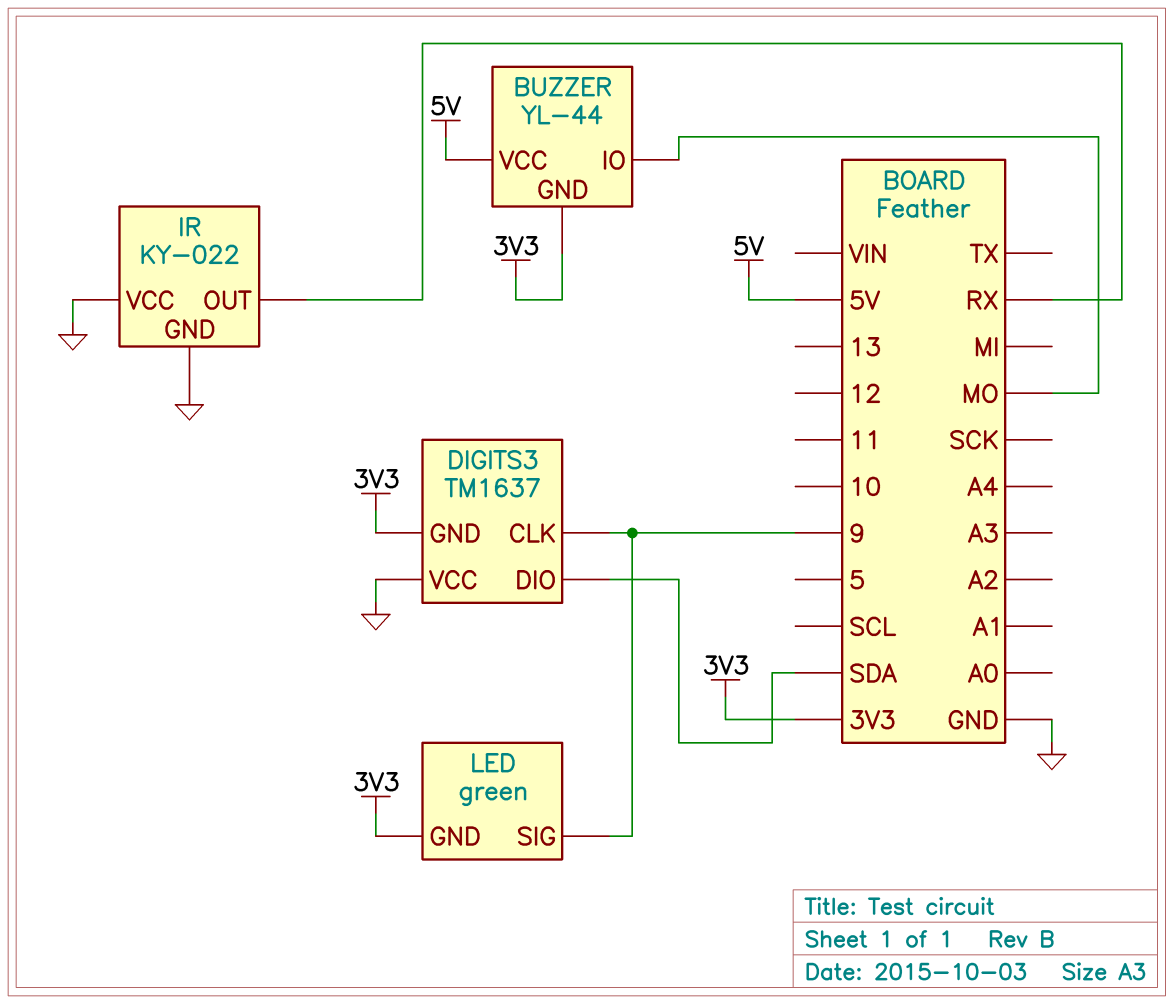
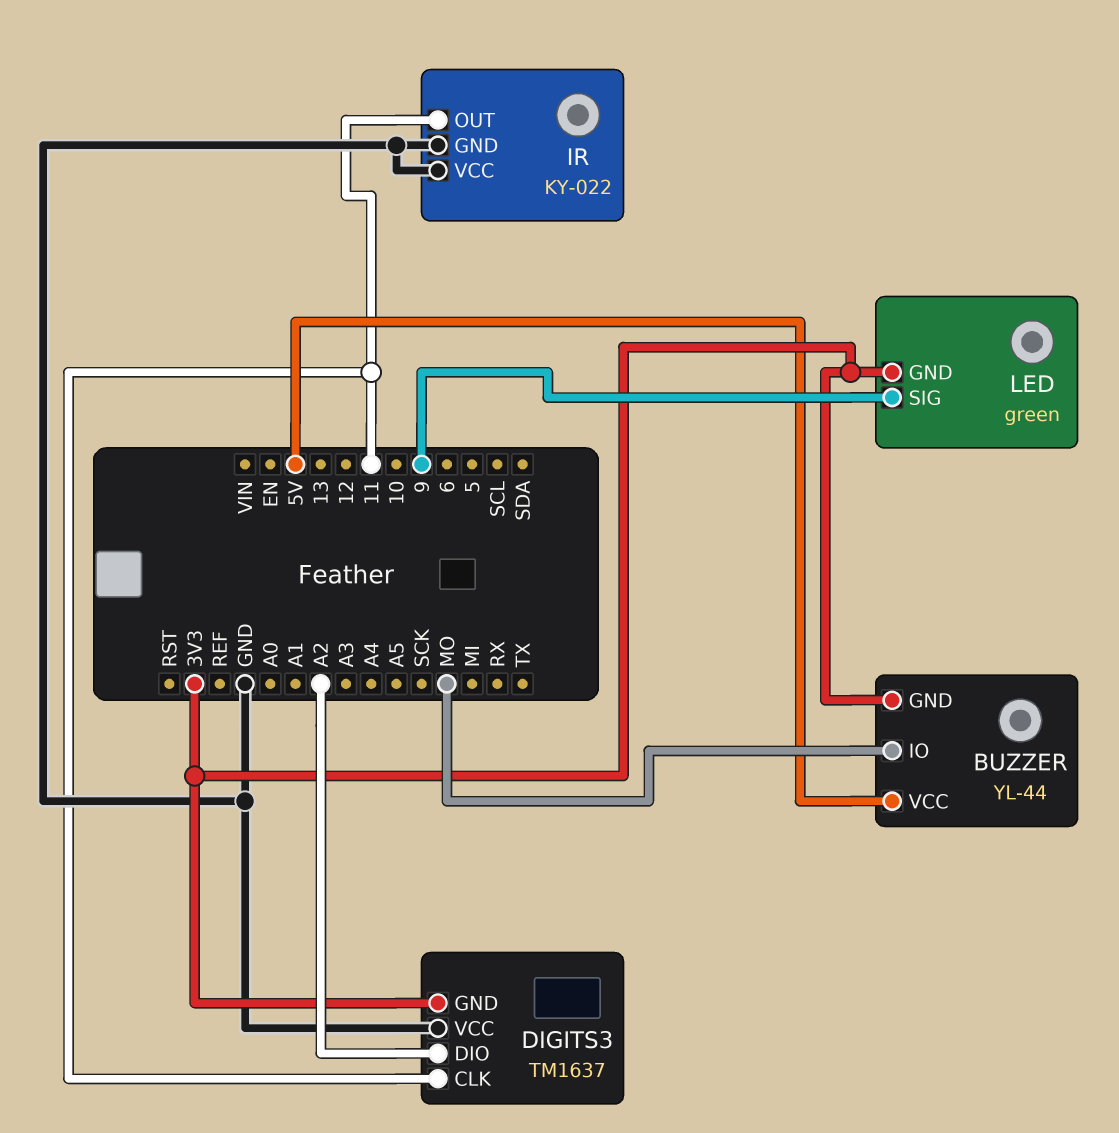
DIGITS3 pin CLK: 9 -> 11
DIGITS3 pin DIO: SDA -> A2
IR pin OUT: RX -> 11

